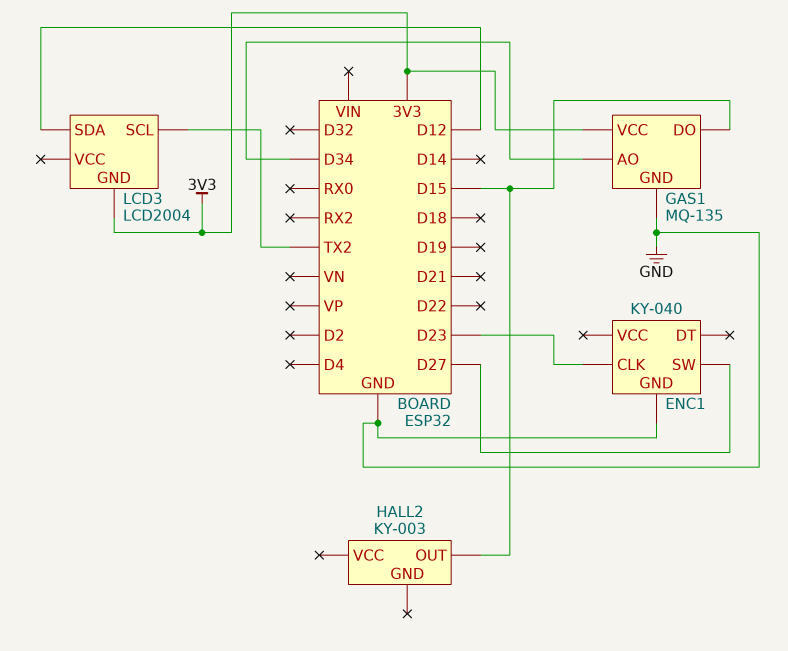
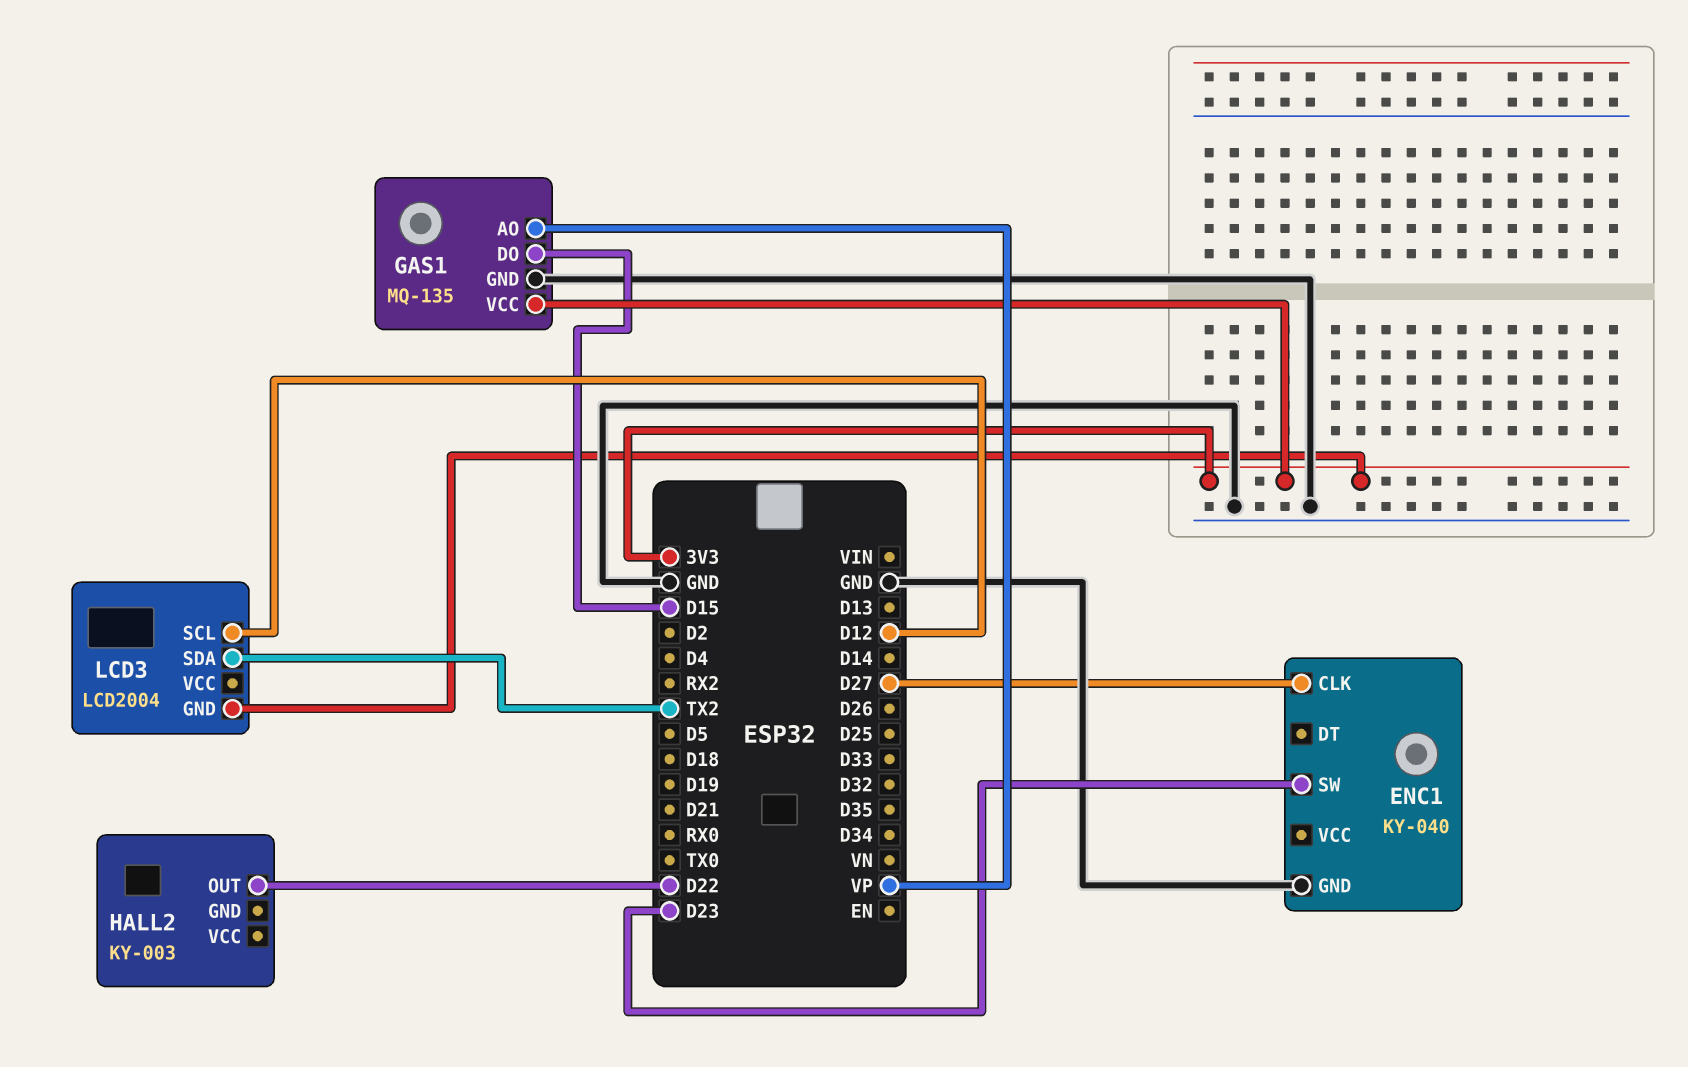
ENC1 pin CLK: D23 -> D27
ENC1 pin SW: D27 -> D23
GAS1 pin AO: D34 -> VP
HALL2 pin OUT: D15 -> D22
LCD3 pin SCL: TX2 -> D12
LCD3 pin SDA: D12 -> TX2

